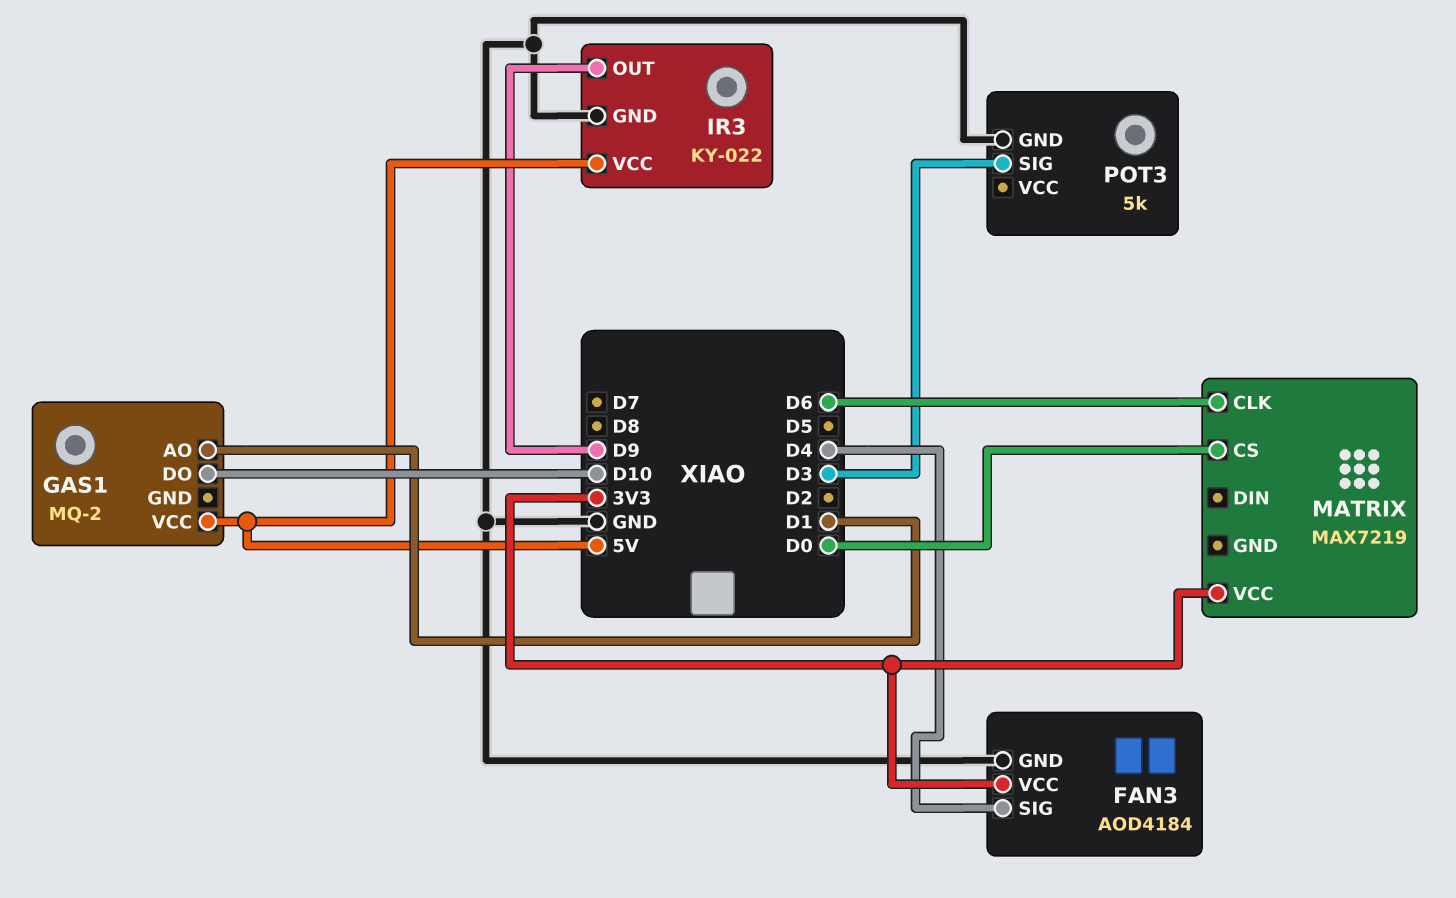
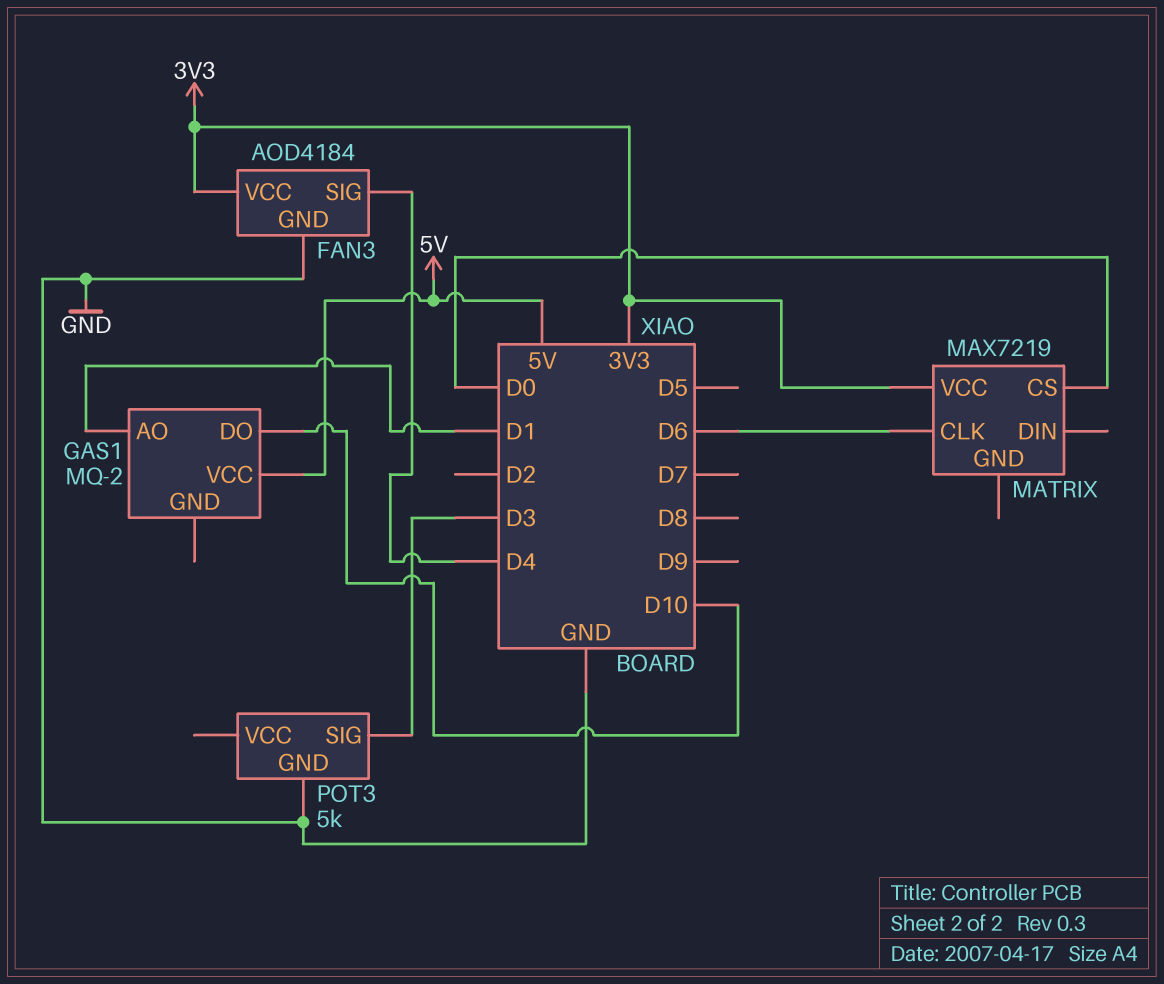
IR3: KY-022 -> none
IR3 pin GND: GND -> none
IR3 pin OUT: D9 -> none
IR3 pin VCC: 5V -> none

